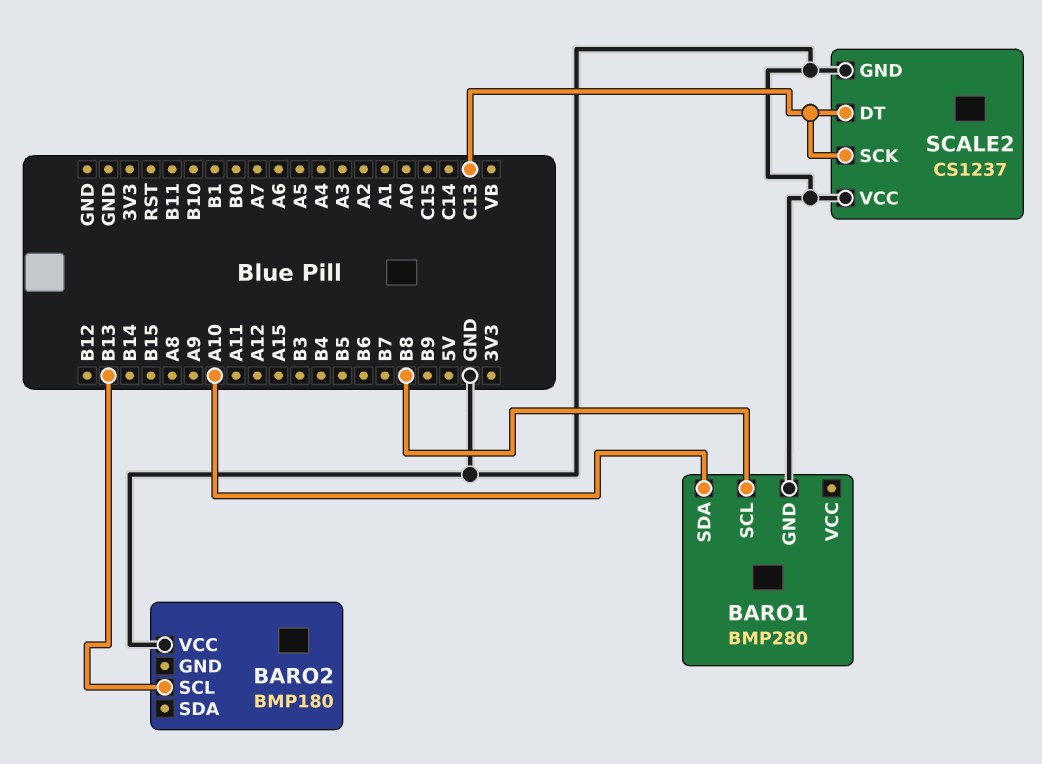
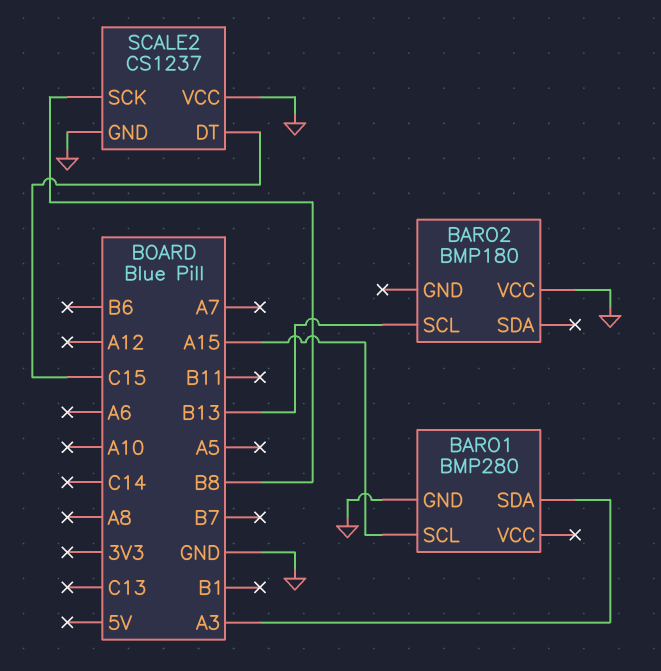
BARO1 pin SCL: B8 -> A15
BARO1 pin SDA: A10 -> A3
SCALE2 pin DT: C13 -> C15
SCALE2 pin SCK: C13 -> B8

